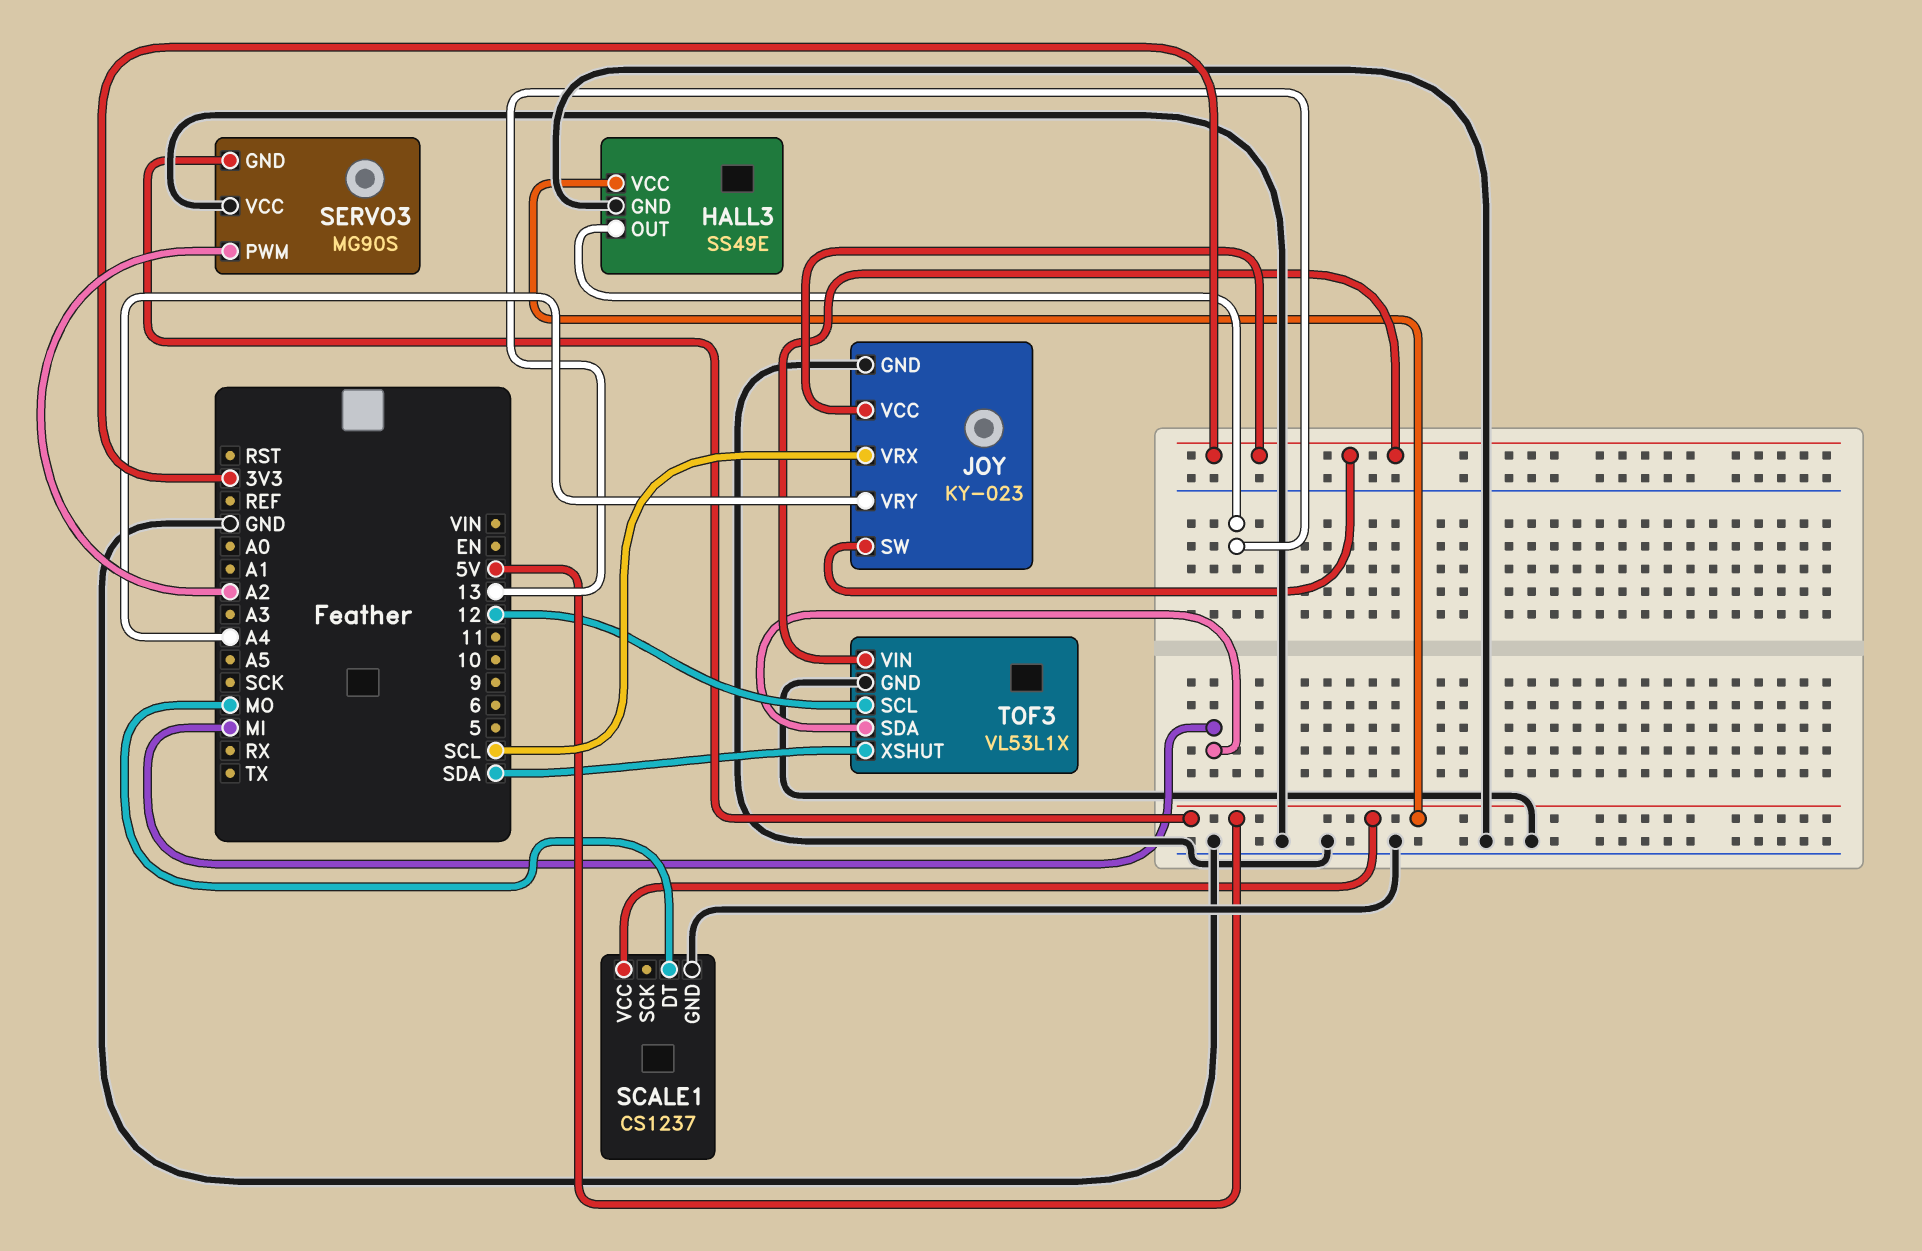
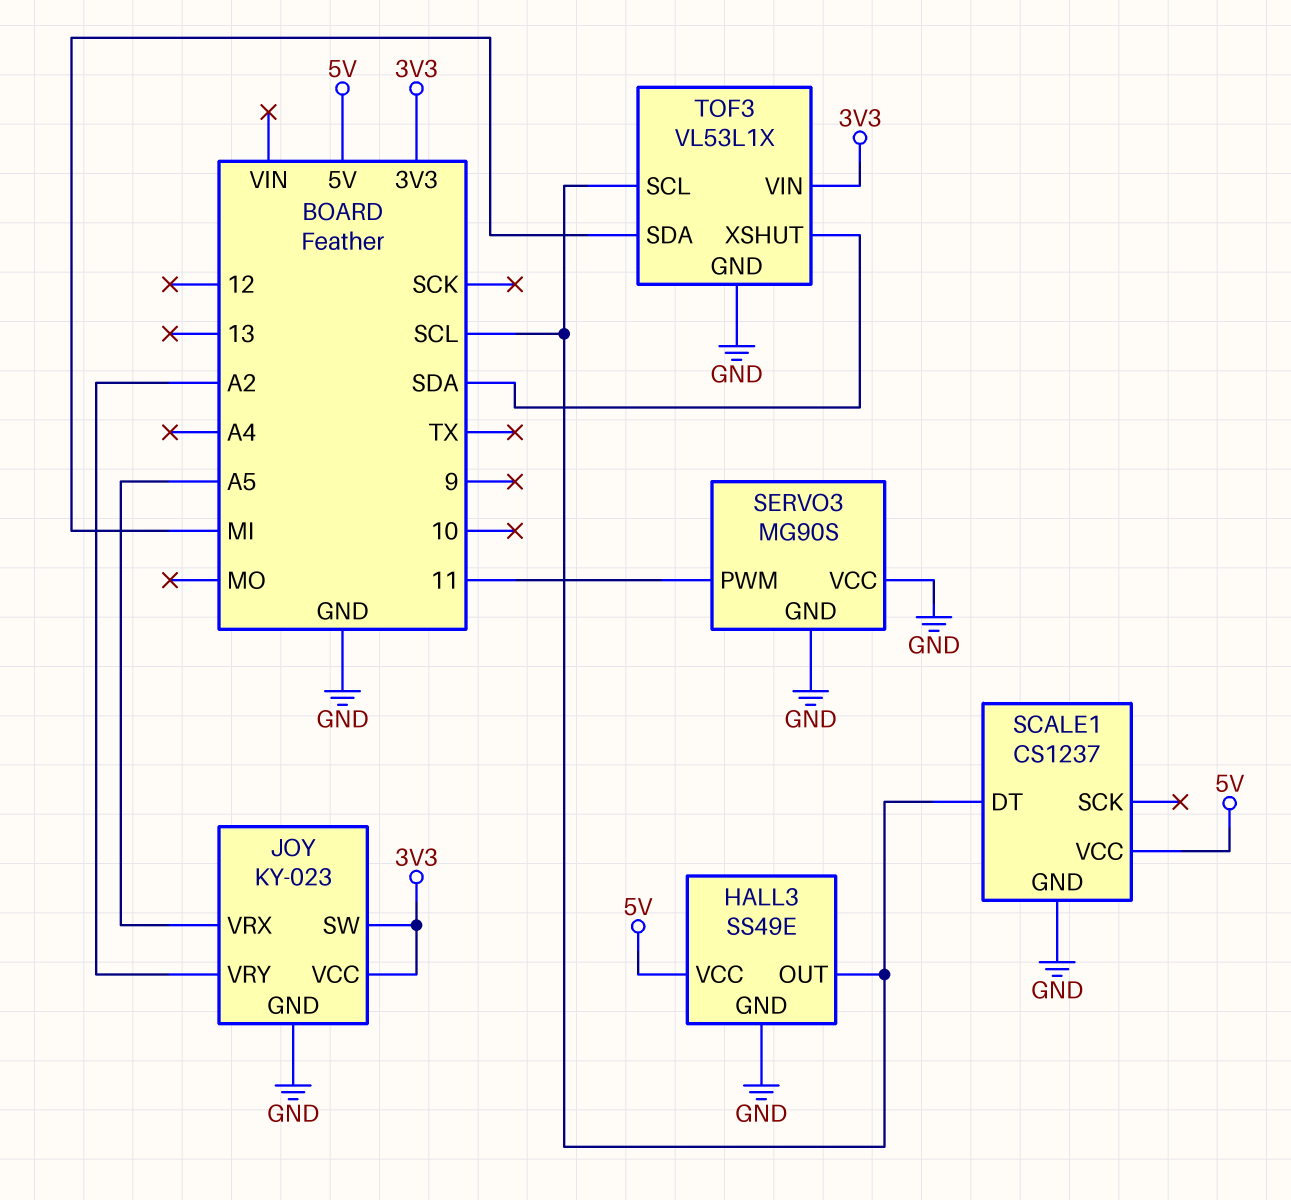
HALL3 pin OUT: 13 -> SCL
JOY pin VRX: SCL -> A5
JOY pin VRY: A4 -> A2
SCALE1 pin DT: MO -> SCL
SERVO3 pin GND: 5V -> GND
SERVO3 pin PWM: A2 -> 11
TOF3 pin SCL: 12 -> SCL

